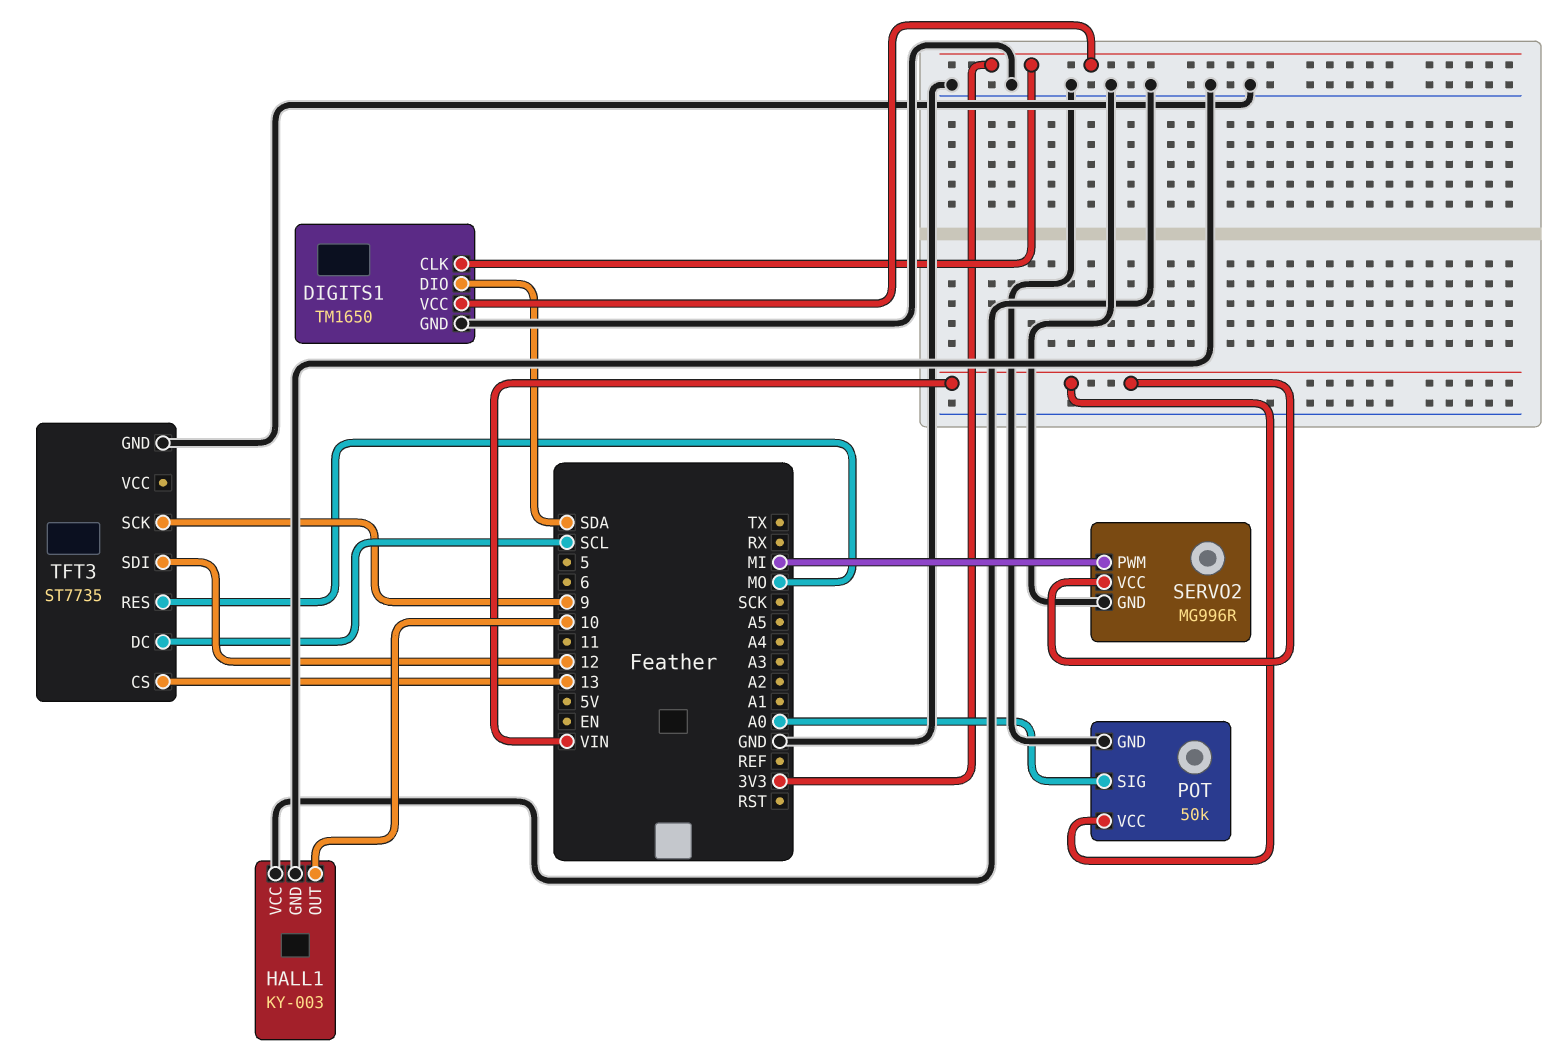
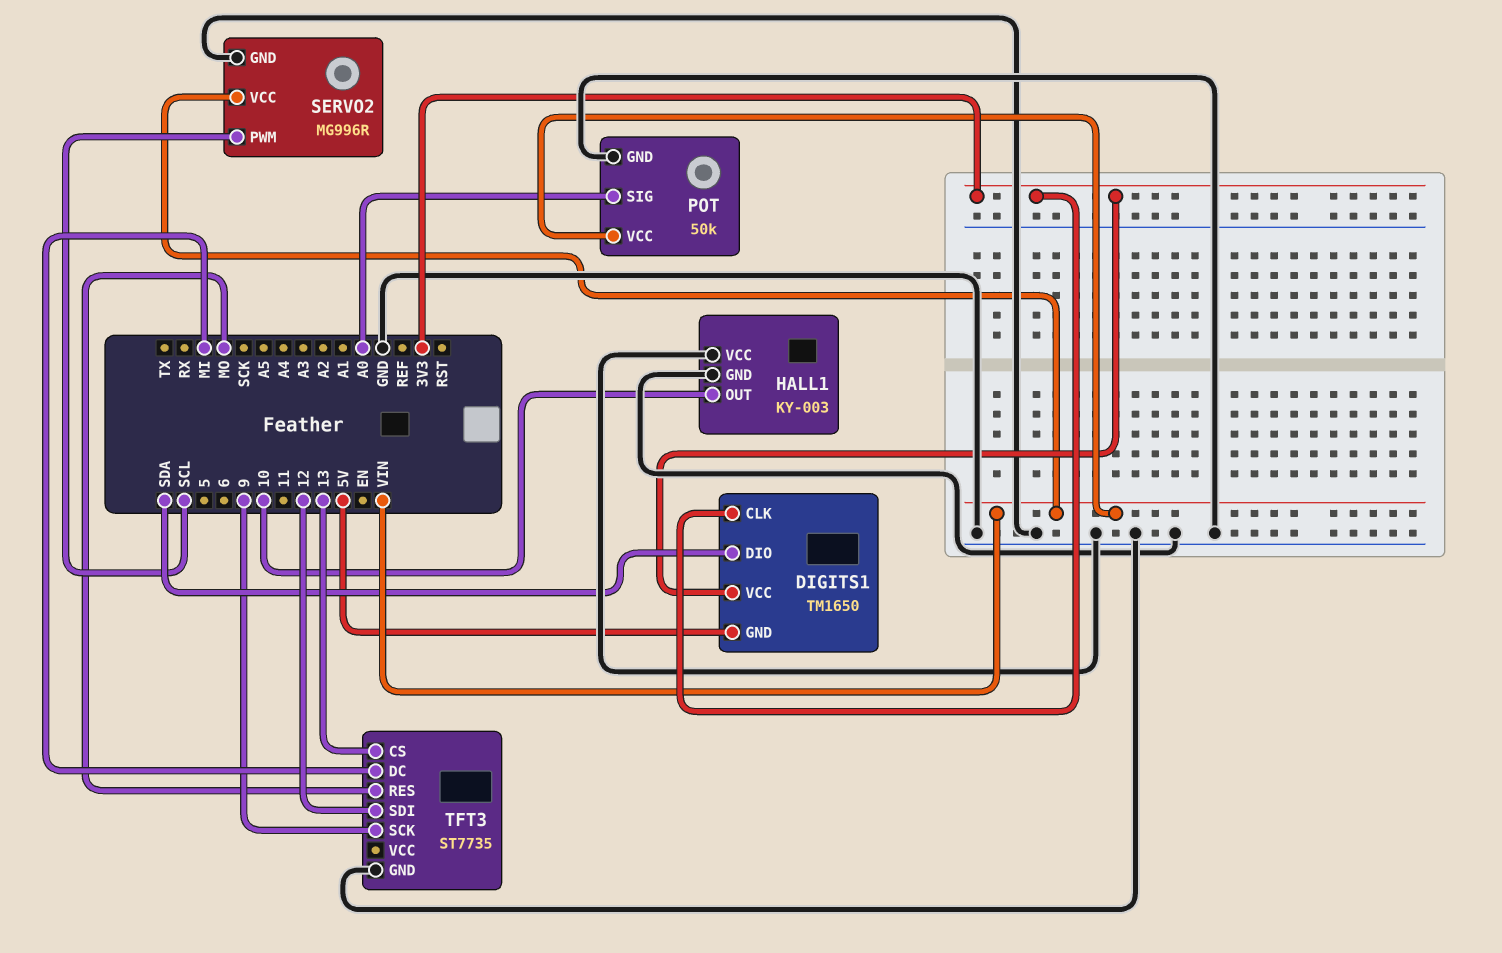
DIGITS1 pin GND: GND -> 5V
SERVO2 pin PWM: MI -> SCL
TFT3 pin DC: SCL -> MI

